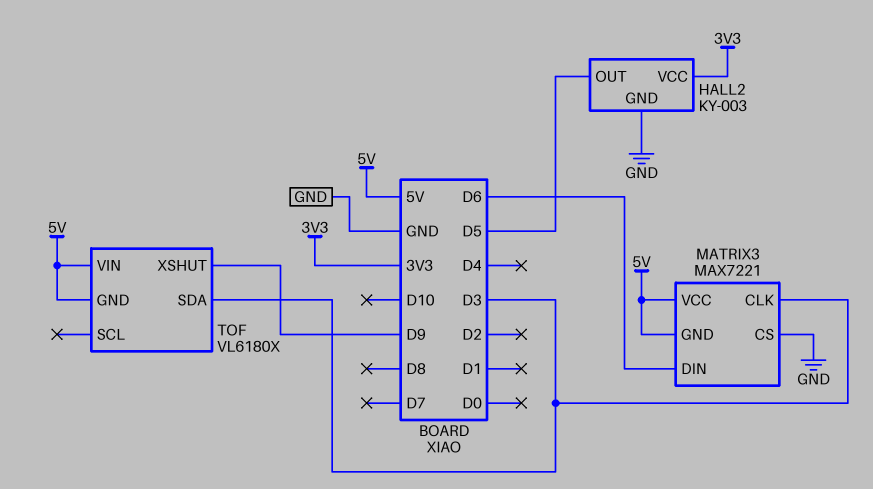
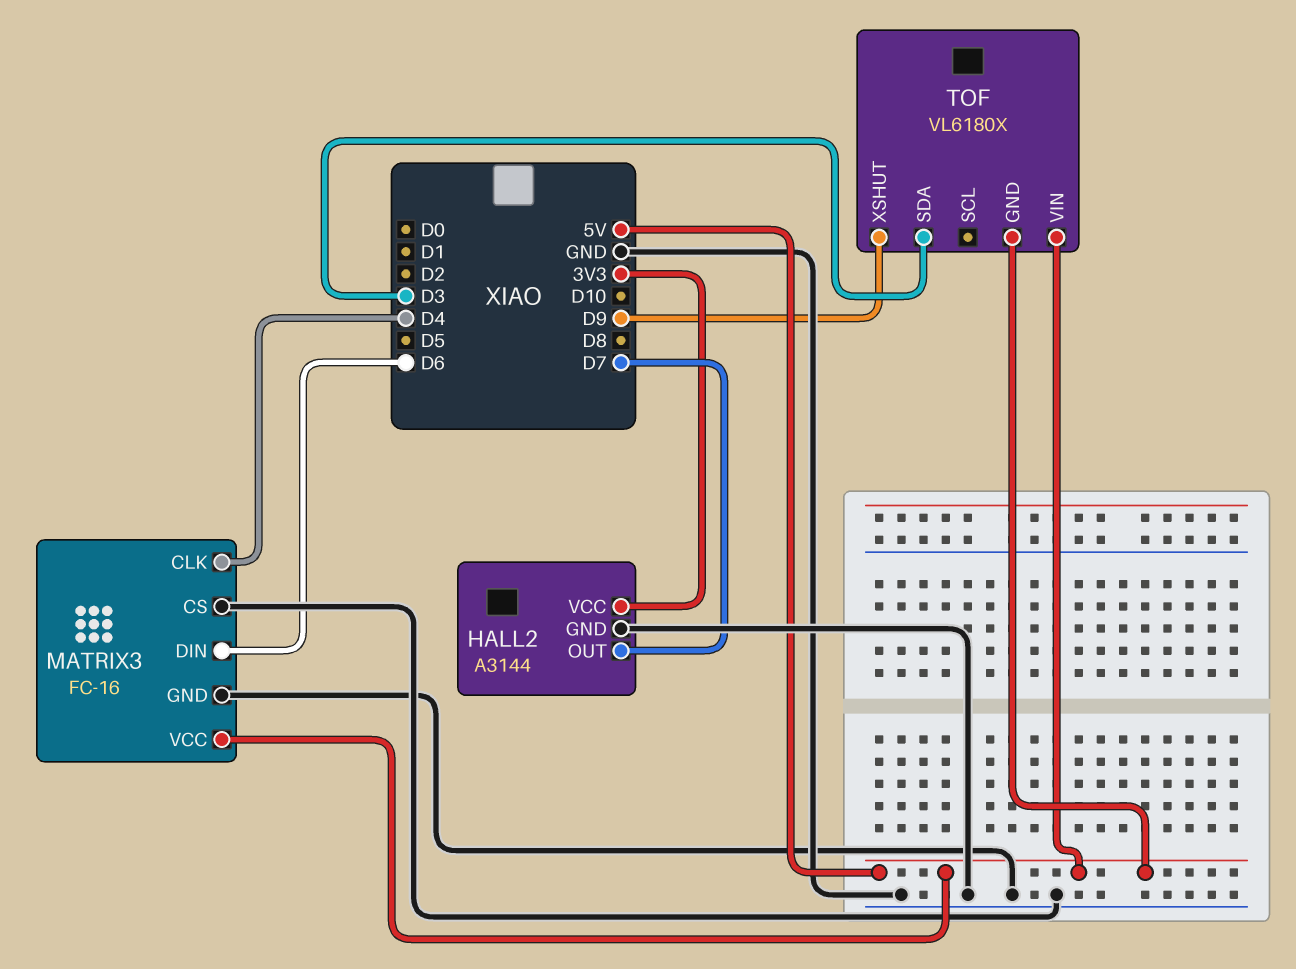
HALL2: KY-003 -> A3144
HALL2 pin OUT: D5 -> D7
MATRIX3: MAX7221 -> FC-16
MATRIX3 pin CLK: D3 -> D4
MATRIX3 pin GND: 5V -> GND

